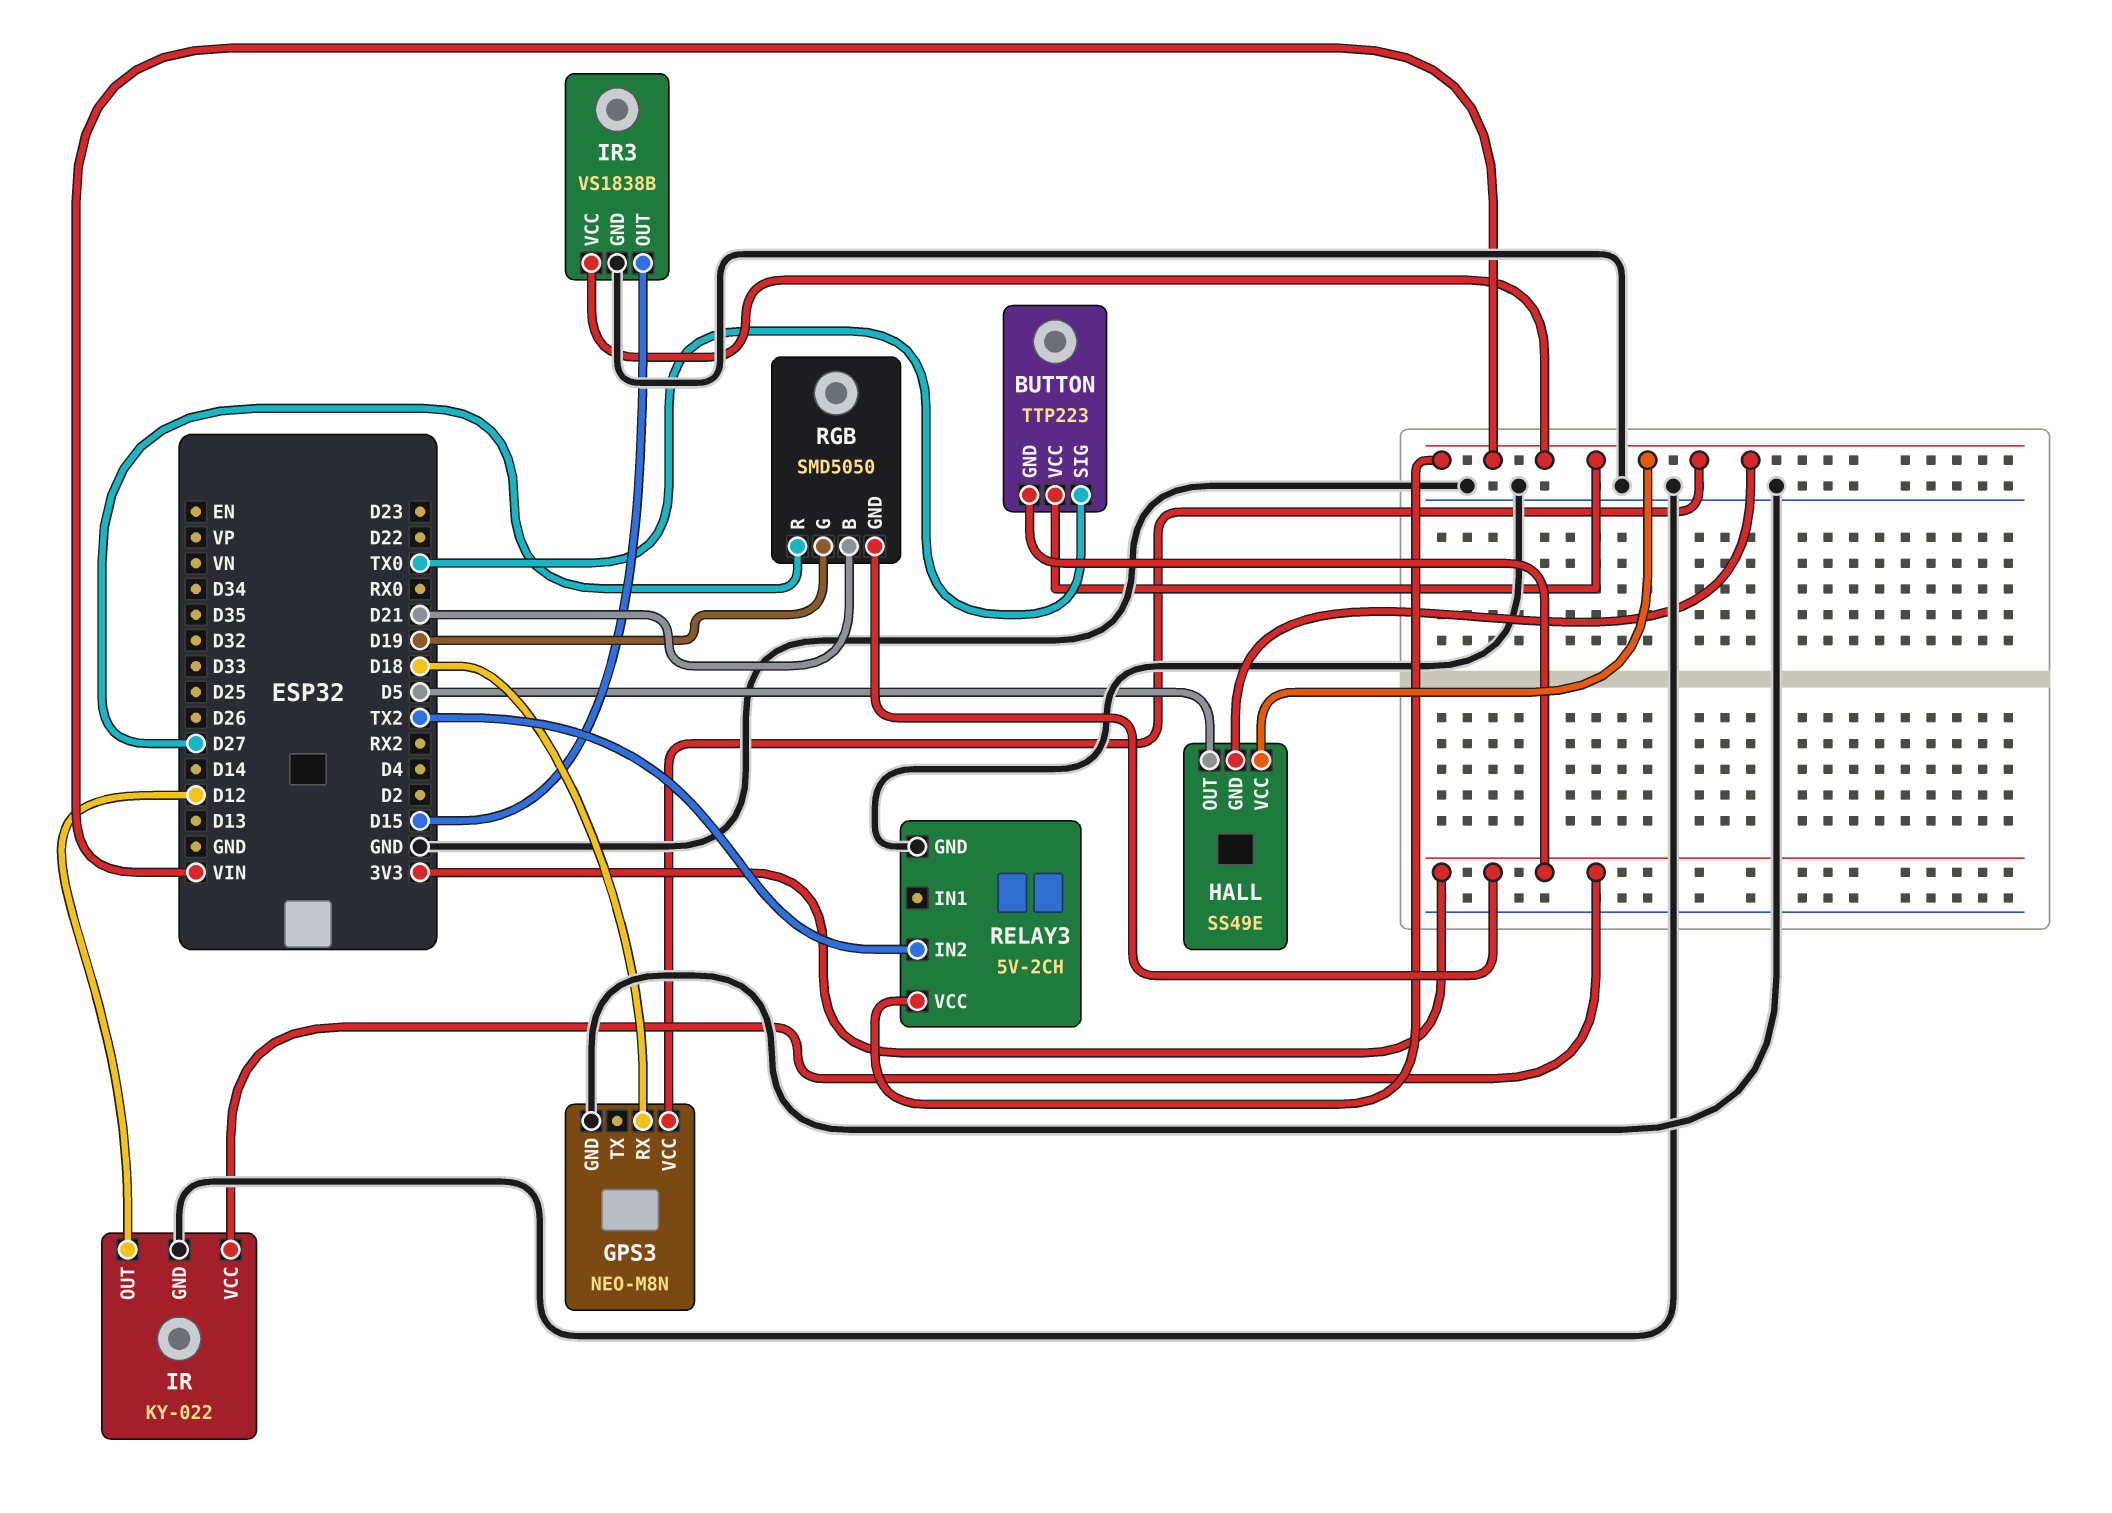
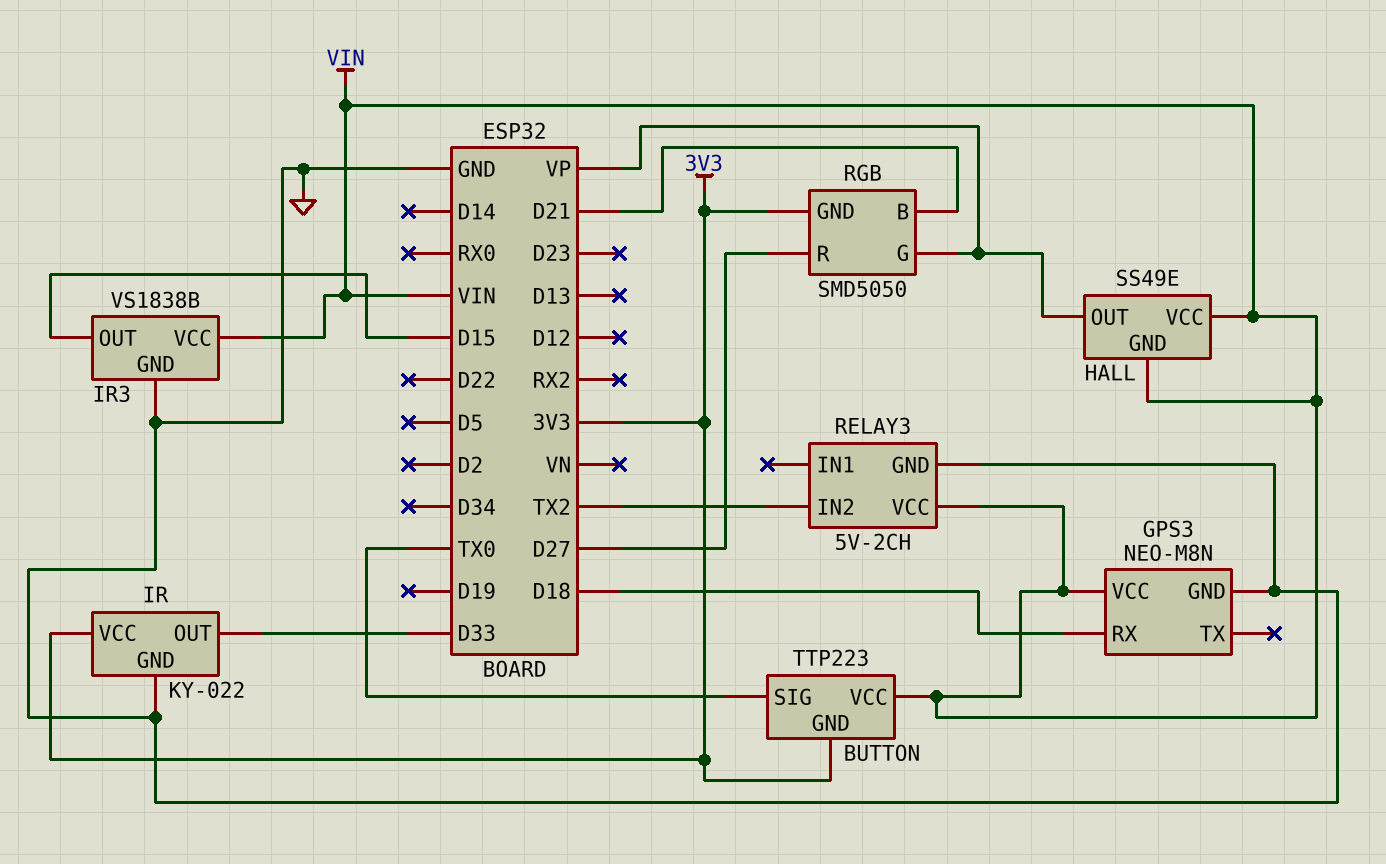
HALL pin OUT: D5 -> VP
IR pin OUT: D12 -> D33
RGB pin G: D19 -> VP

